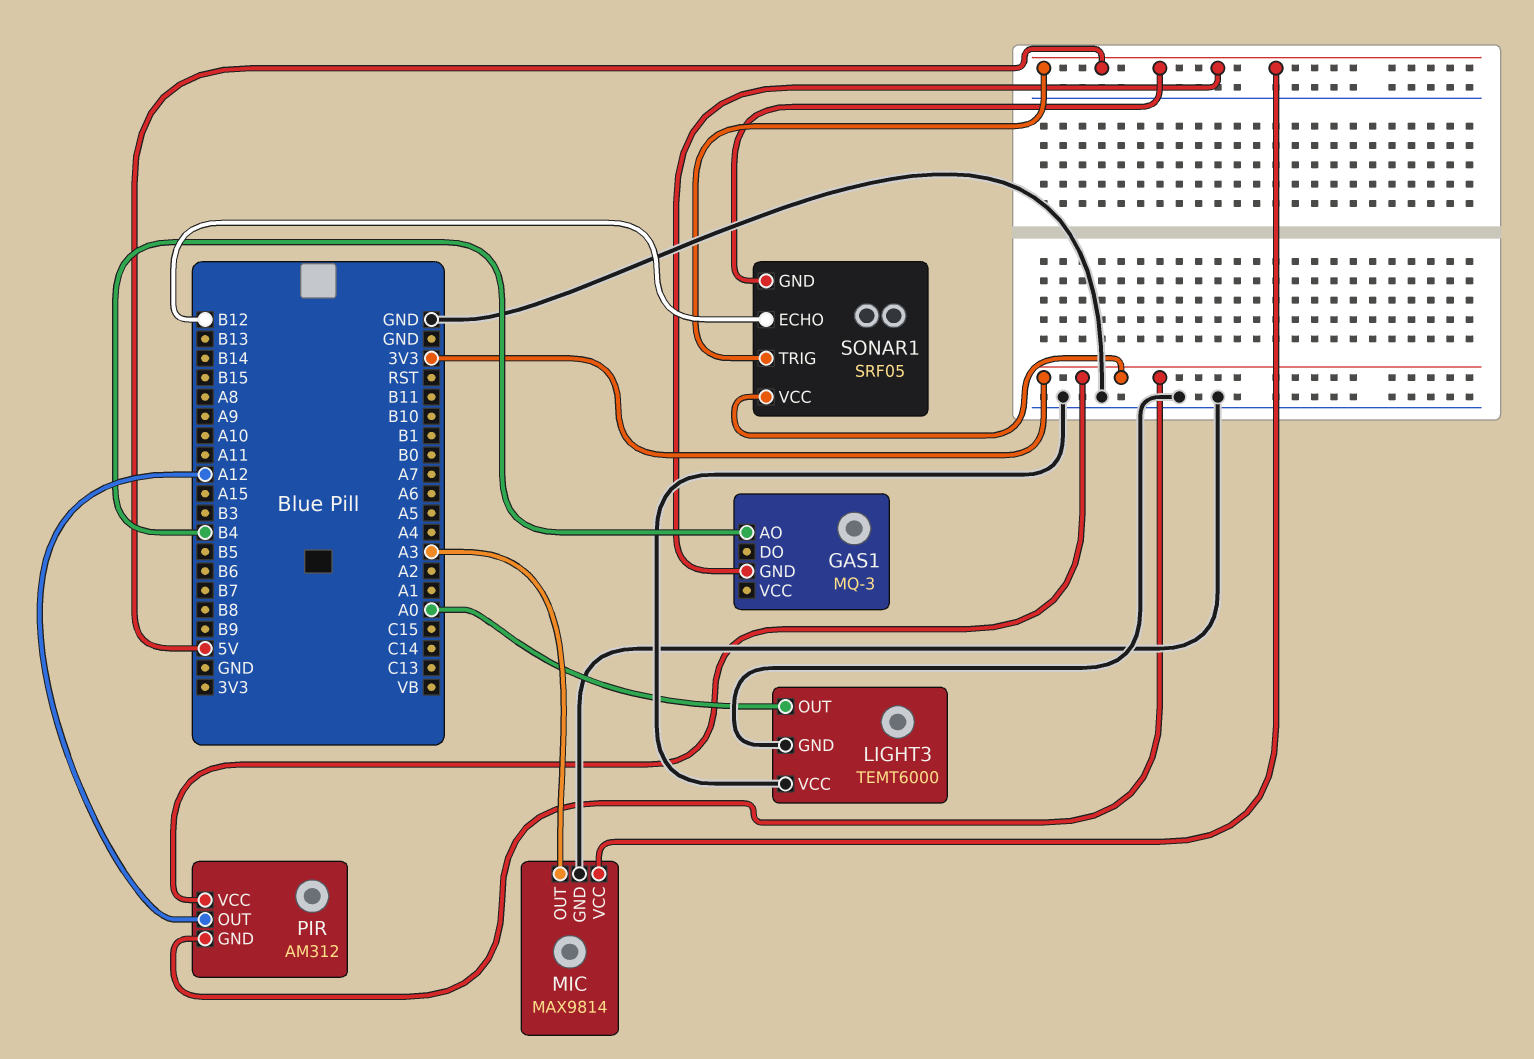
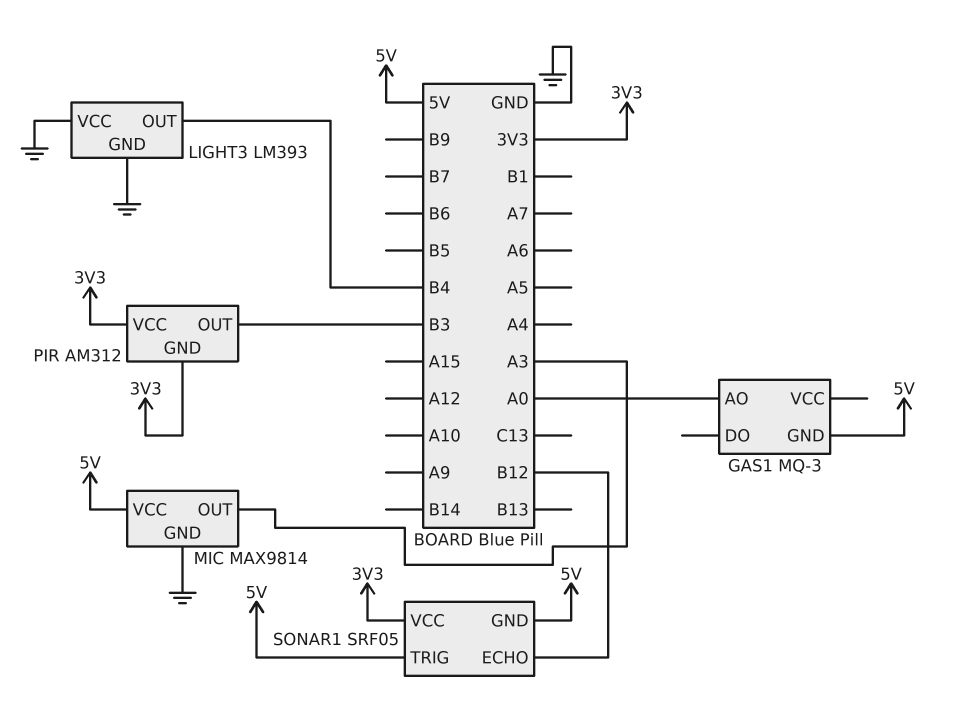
GAS1 pin AO: B4 -> A0
LIGHT3: TEMT6000 -> LM393
LIGHT3 pin OUT: A0 -> B4
PIR pin OUT: A12 -> B3

